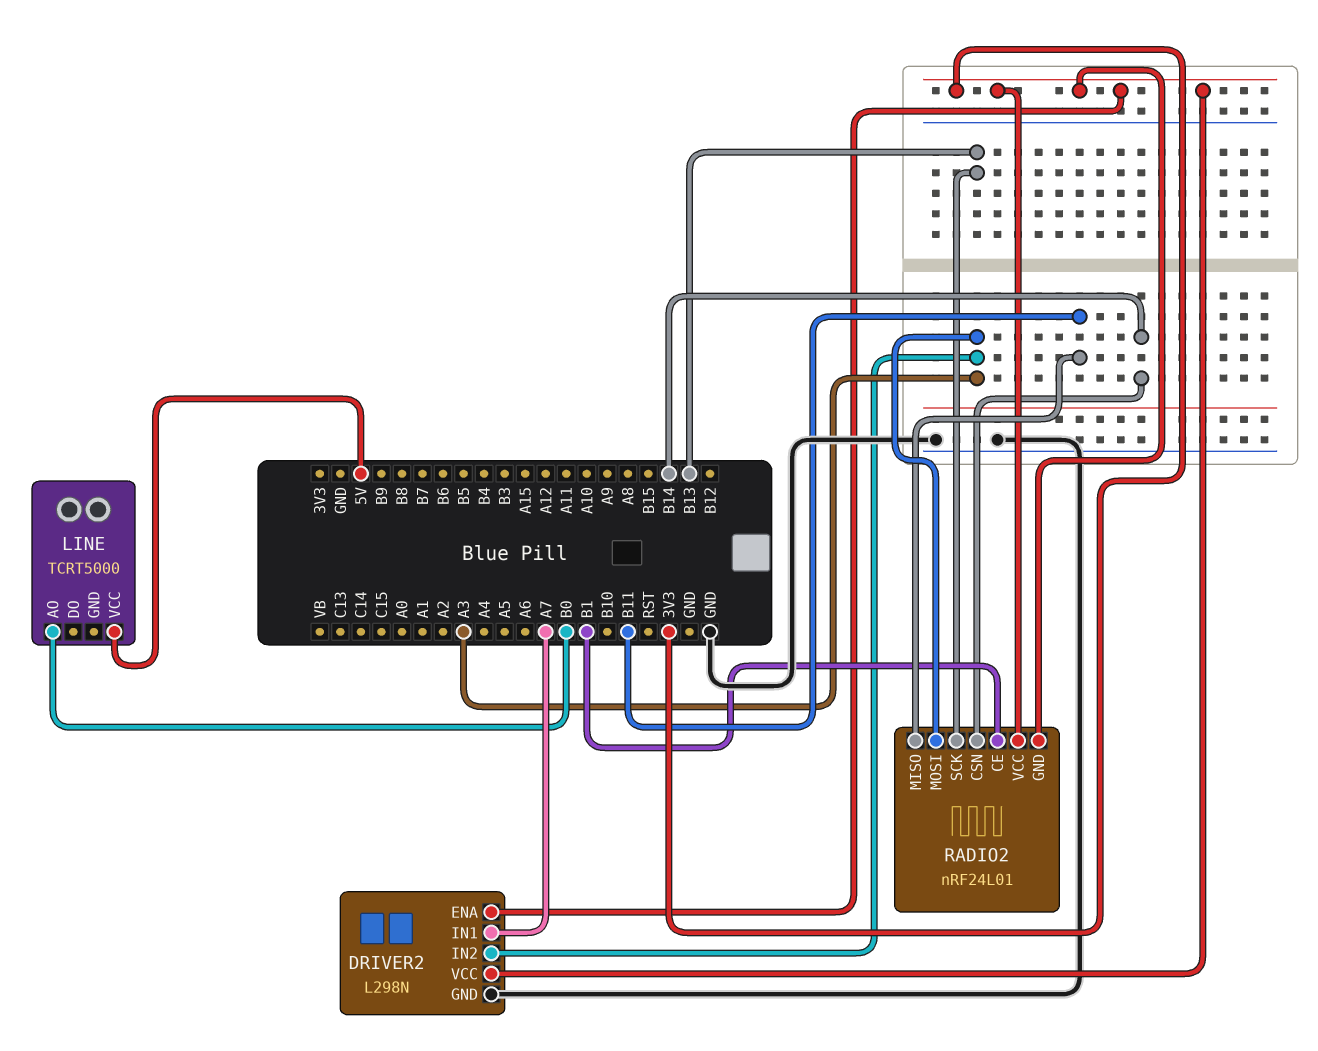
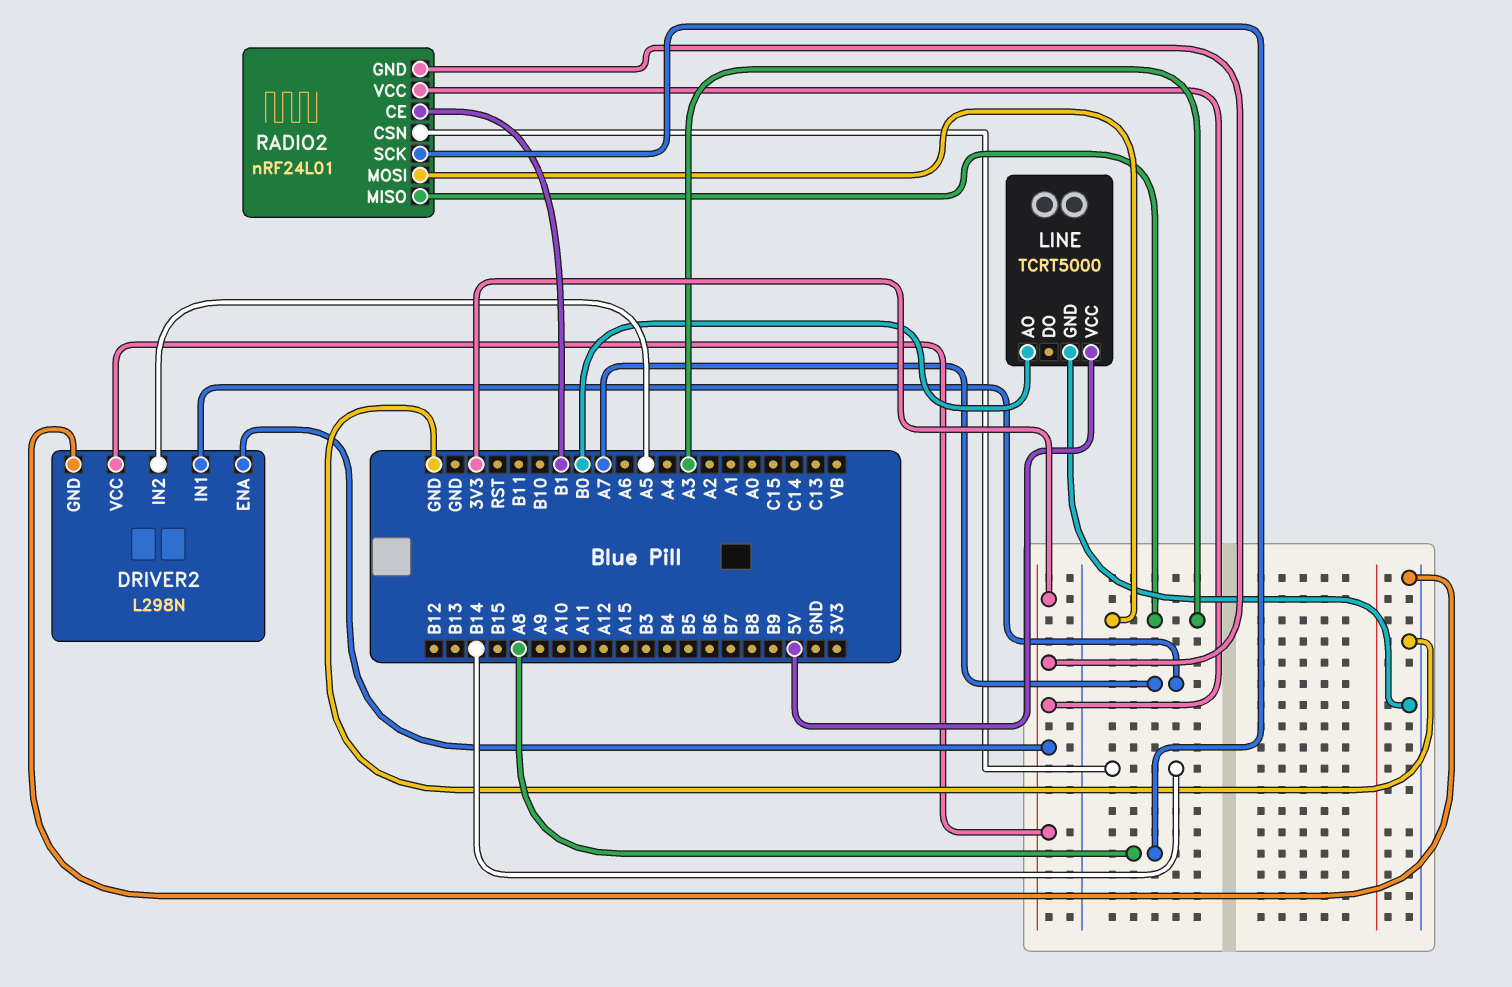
DRIVER2 pin IN2: A3 -> A5
LINE pin GND: none -> GND
RADIO2 pin MISO: B11 -> A3
RADIO2 pin SCK: B13 -> A8

